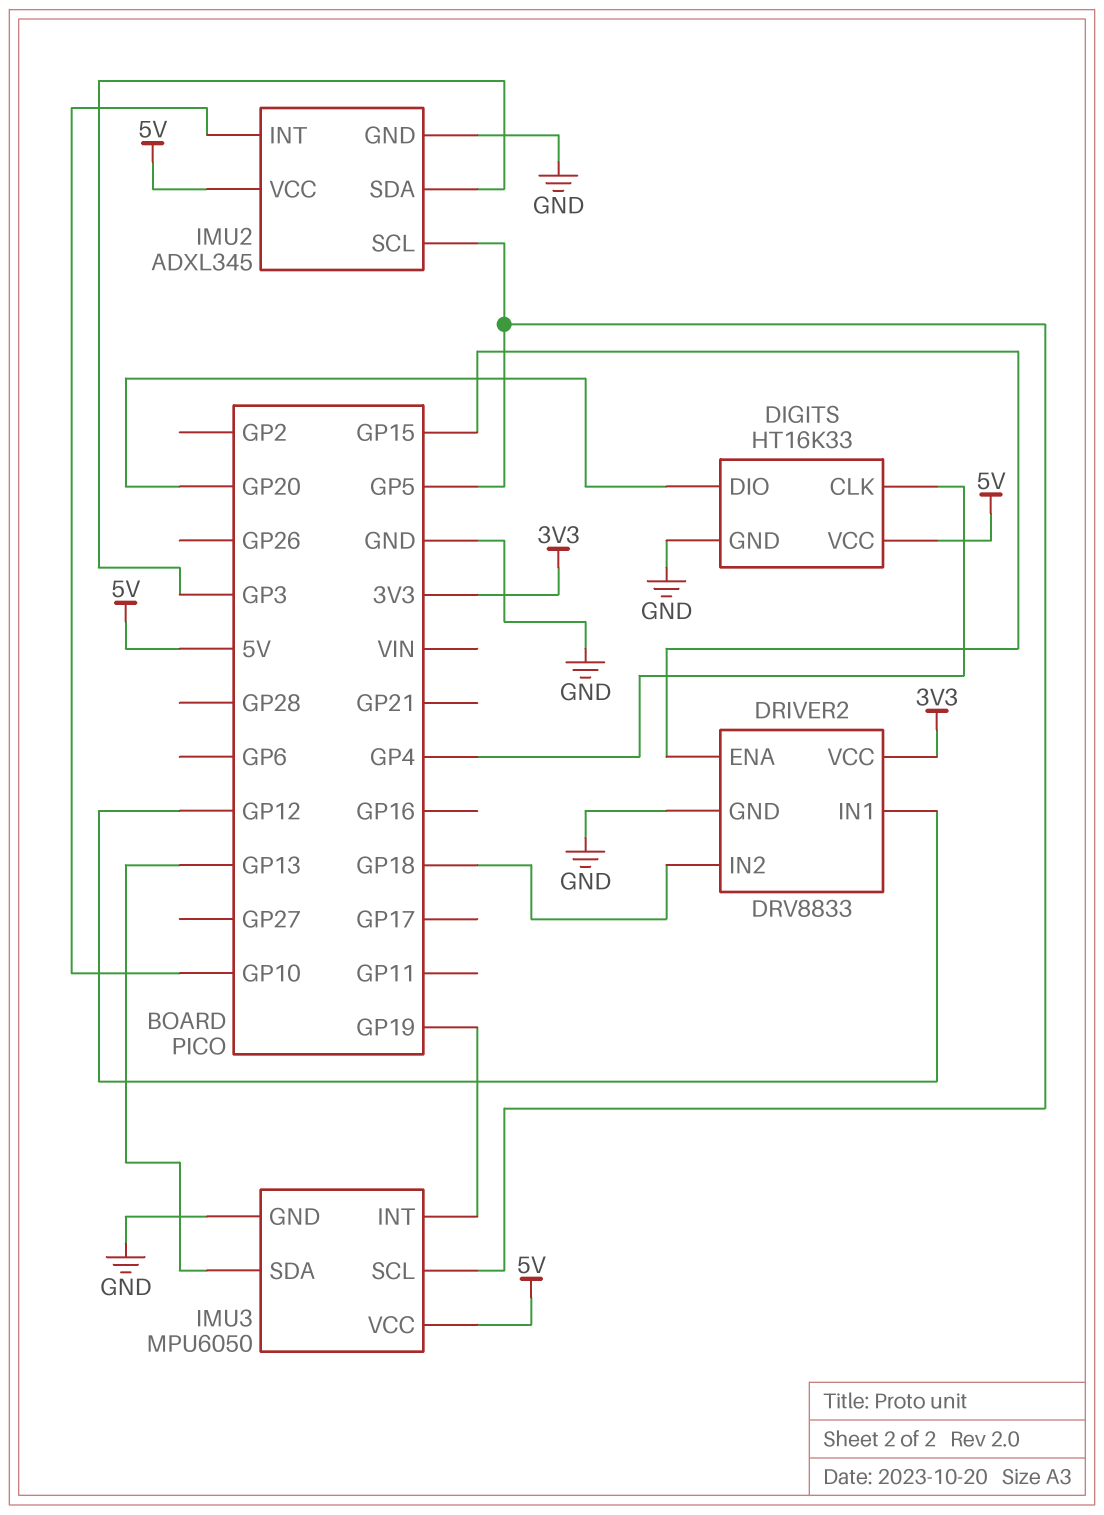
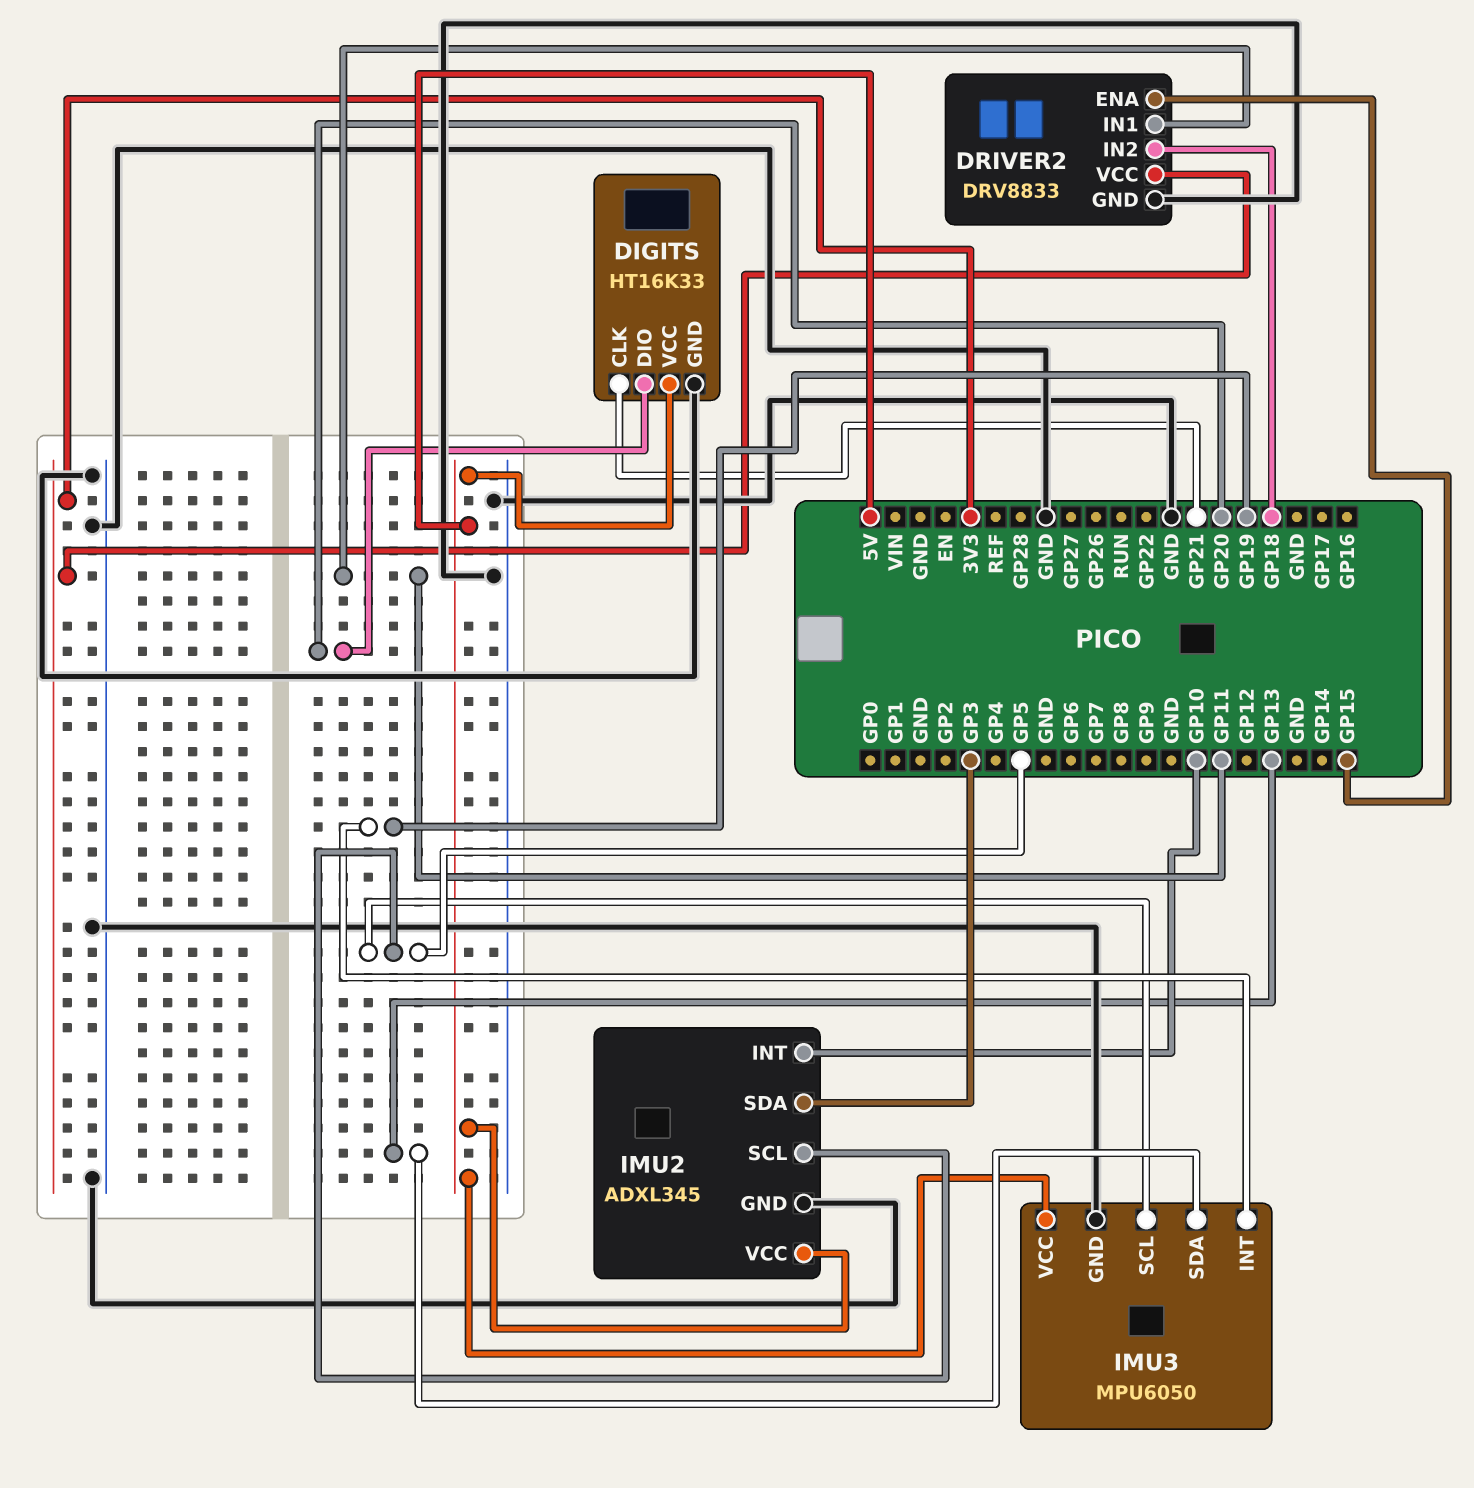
DIGITS pin CLK: GP4 -> GP21
DRIVER2 pin IN1: GP12 -> GP11

